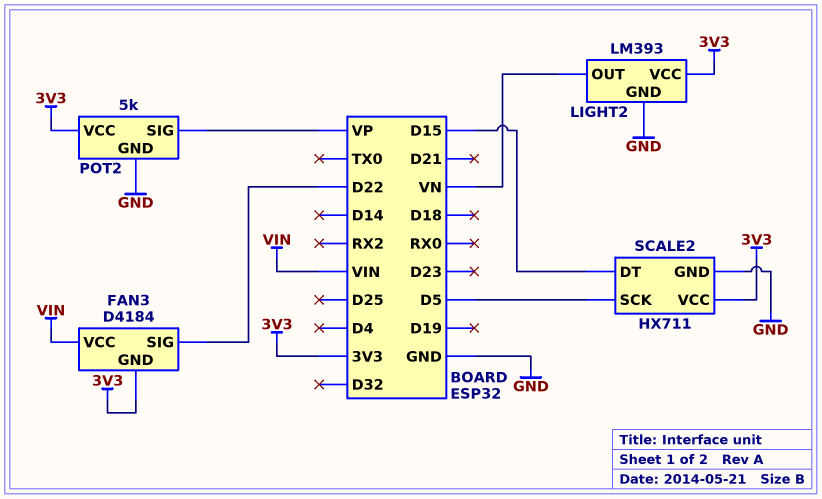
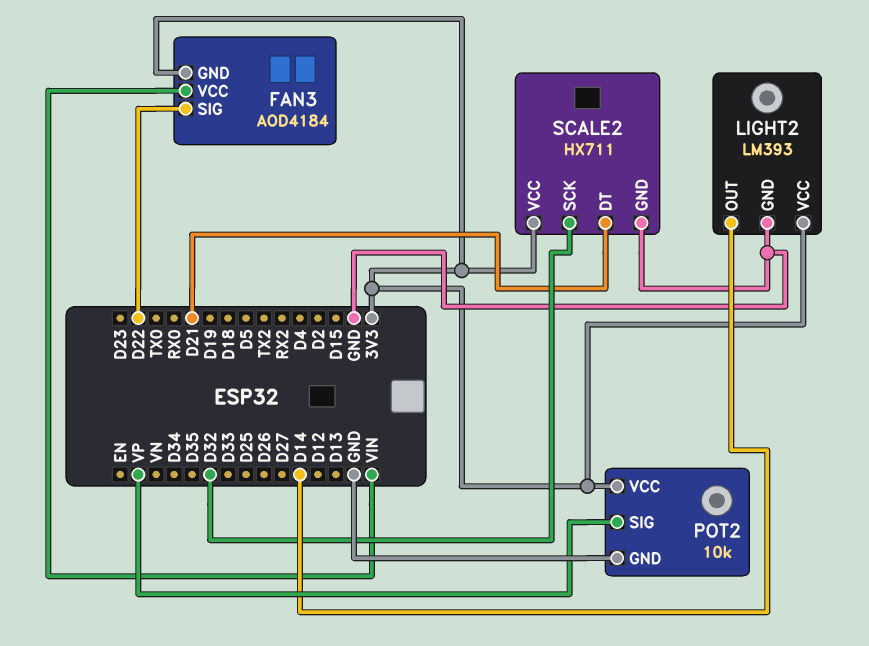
FAN3: D4184 -> AOD4184
LIGHT2 pin OUT: VN -> D14
POT2: 5k -> 10k
SCALE2 pin DT: D15 -> D21
SCALE2 pin SCK: D5 -> D32

